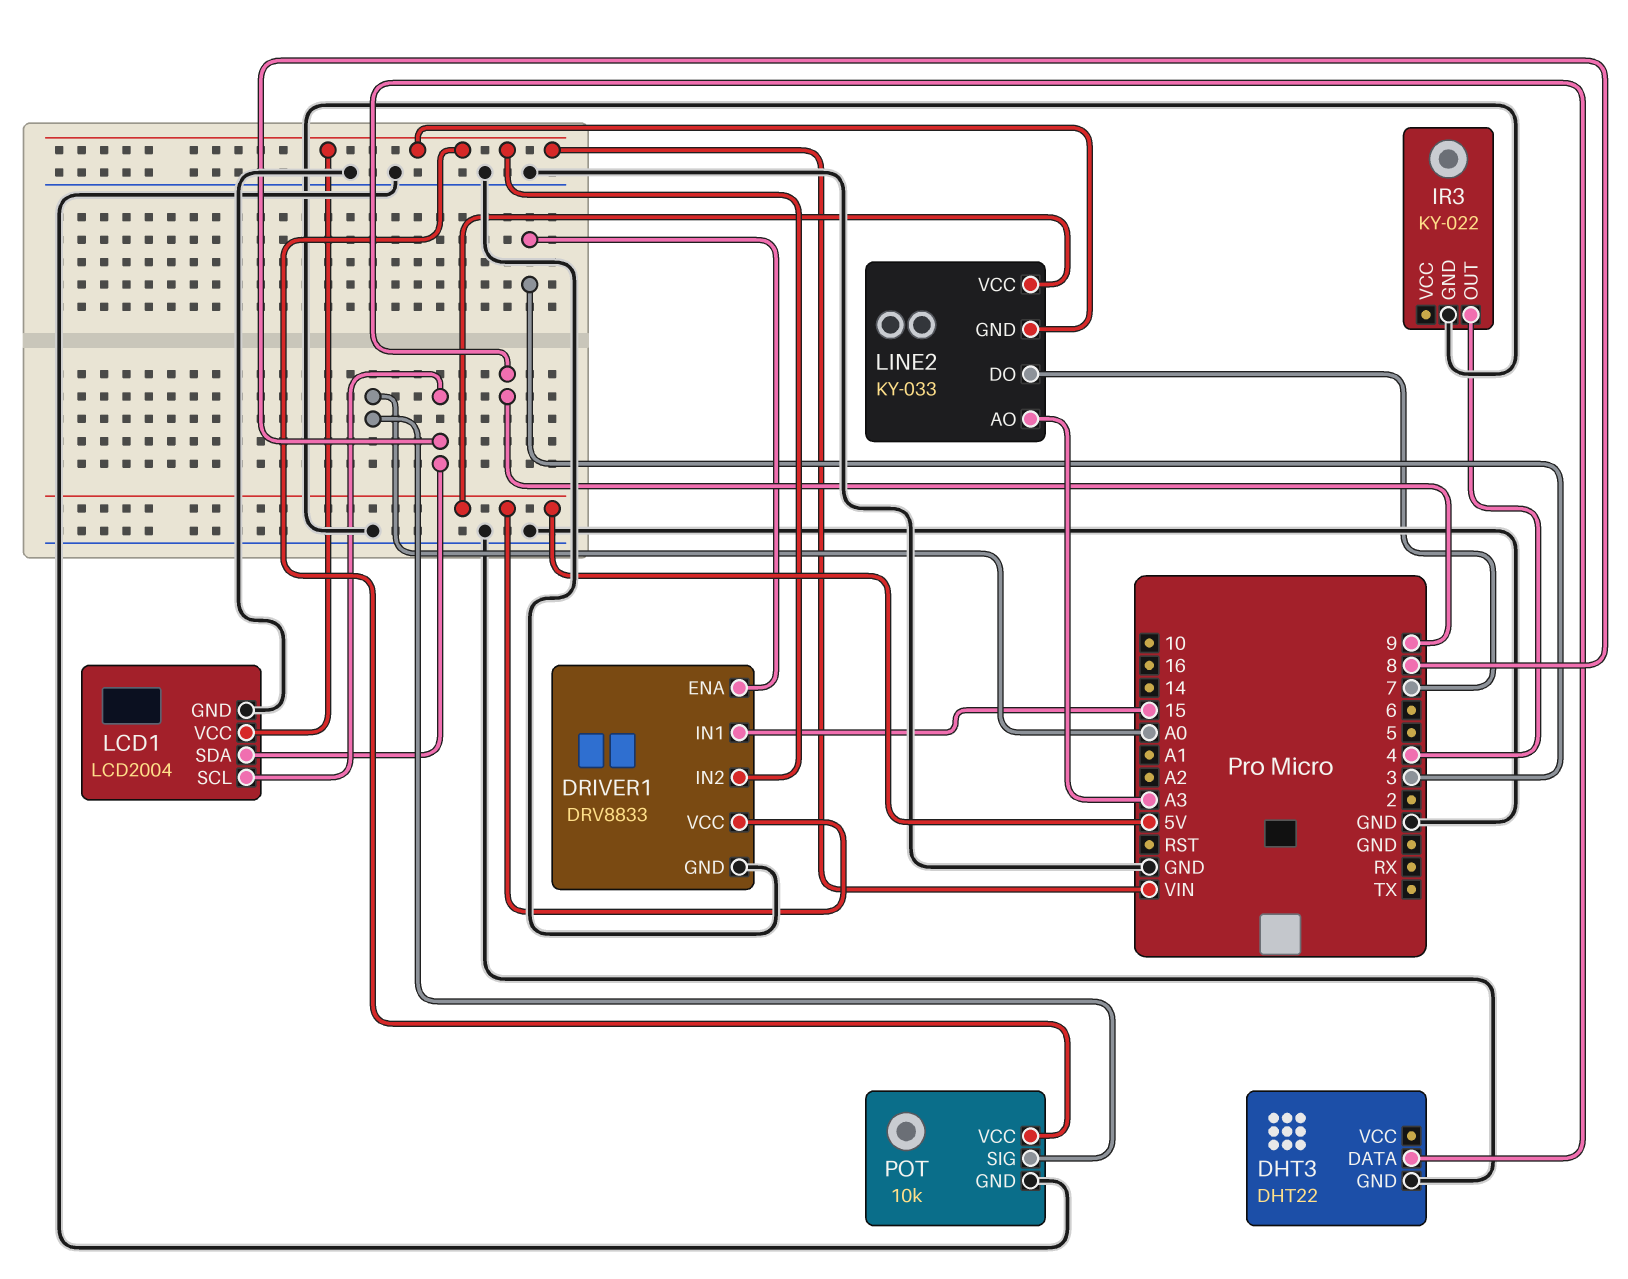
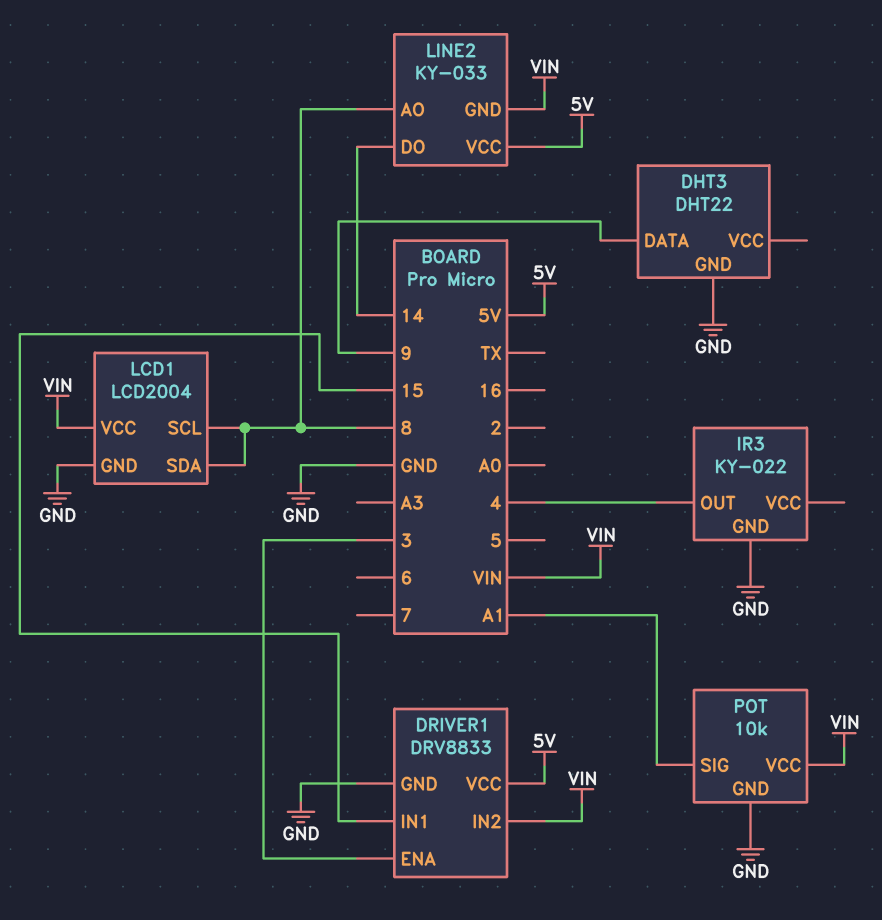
LINE2 pin AO: A3 -> 8
LINE2 pin DO: 7 -> 14
POT pin SIG: A0 -> A1

